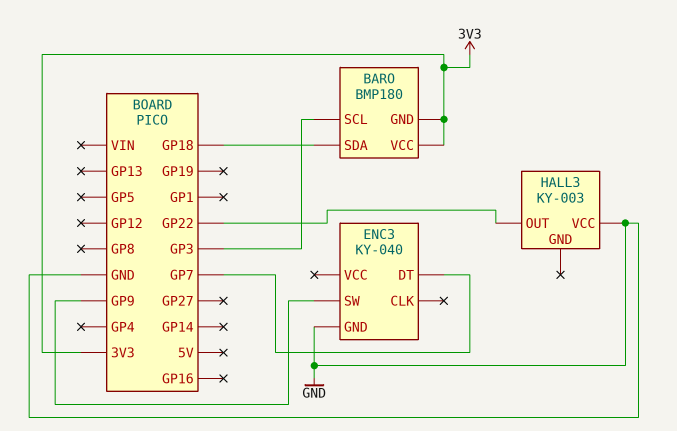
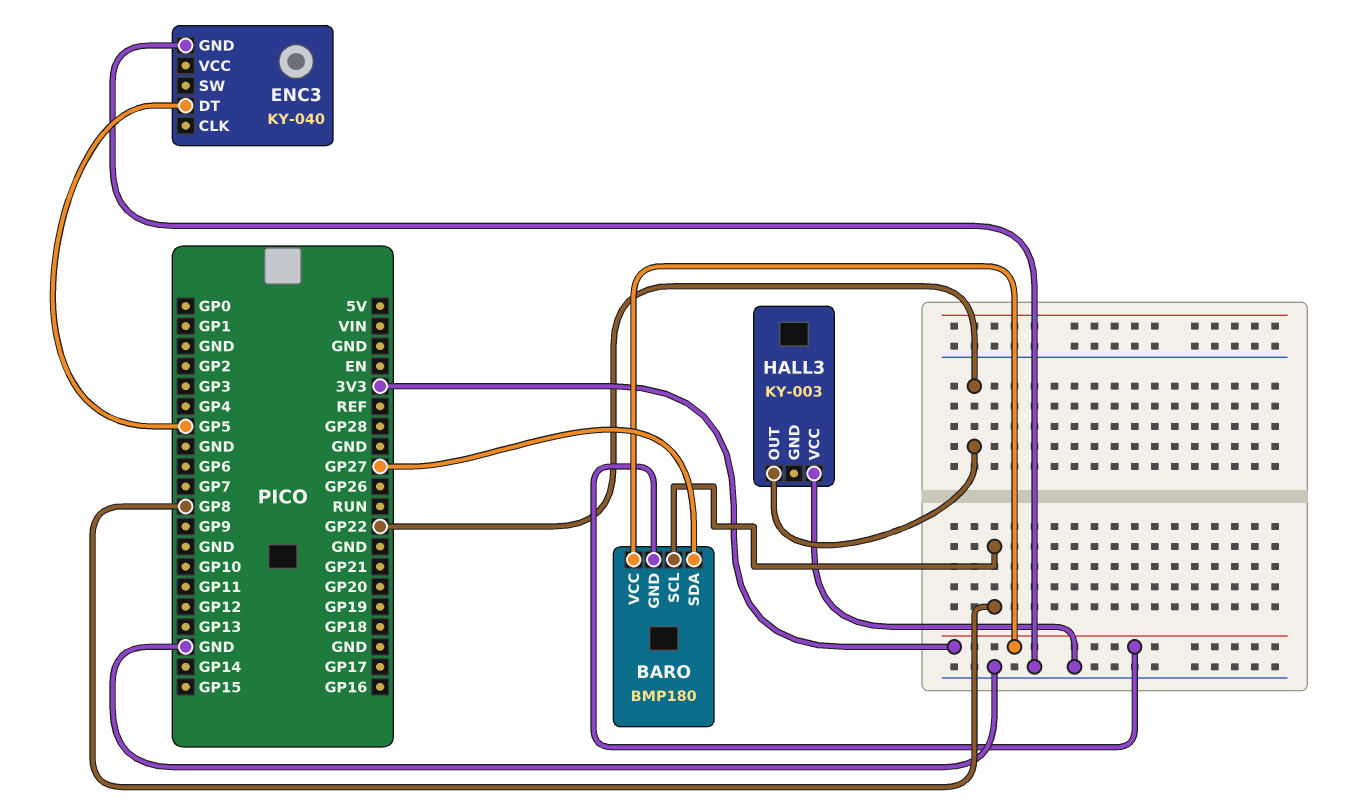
BARO pin SCL: GP3 -> GP8
BARO pin SDA: GP18 -> GP27
ENC3 pin DT: GP7 -> GP5
ENC3 pin SW: GP9 -> none

